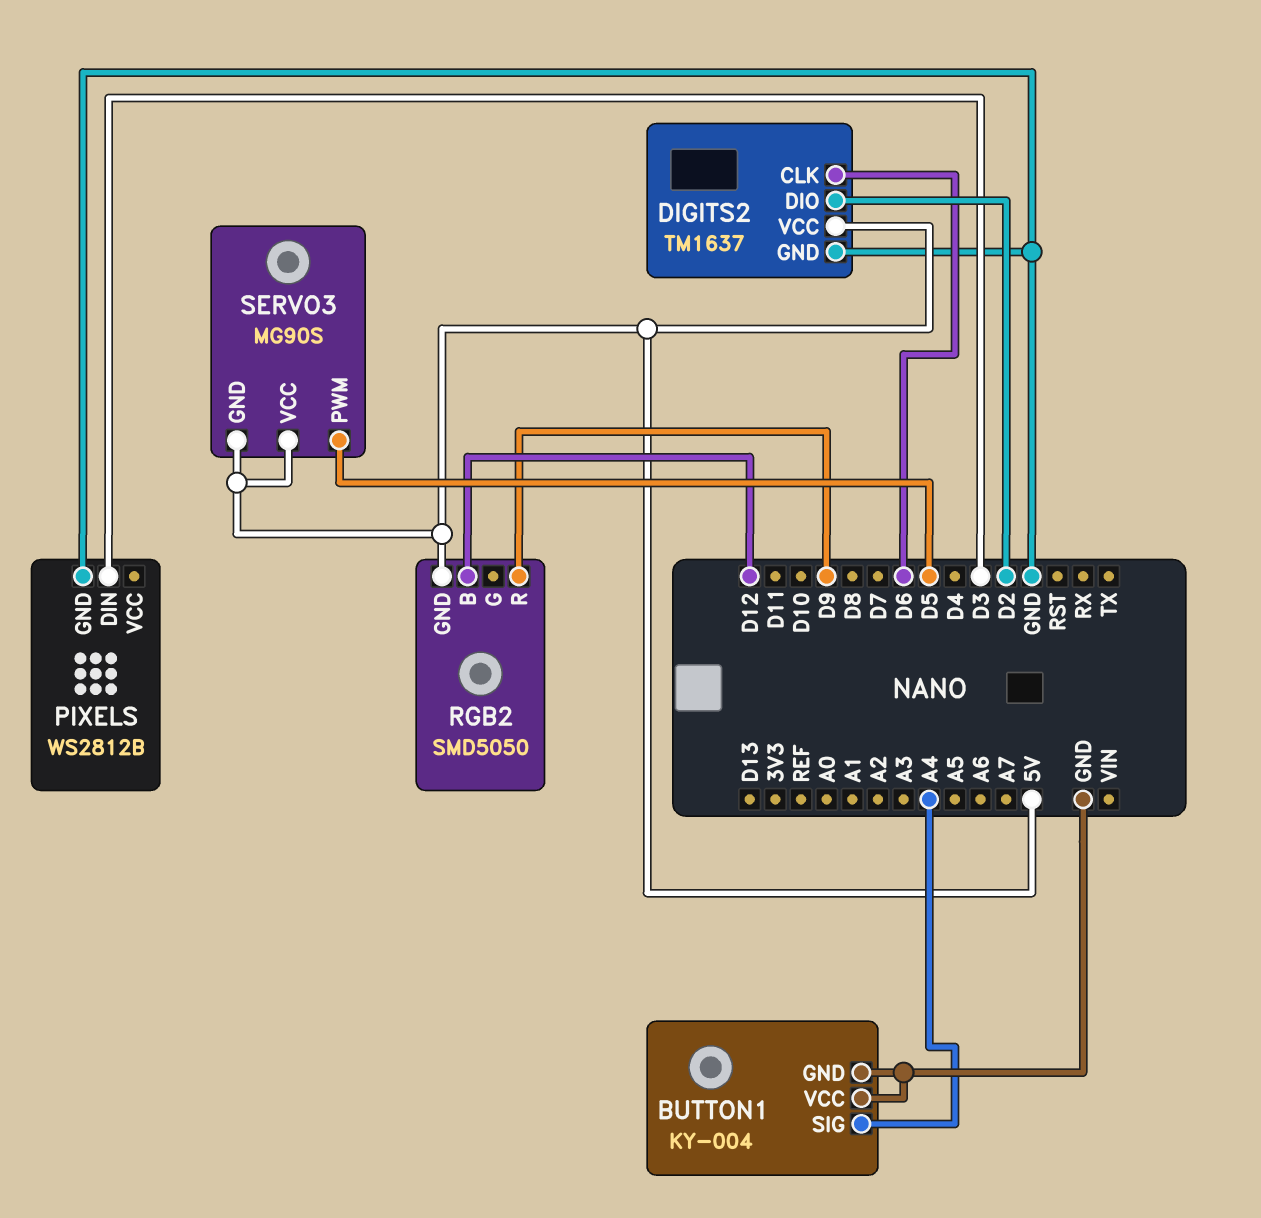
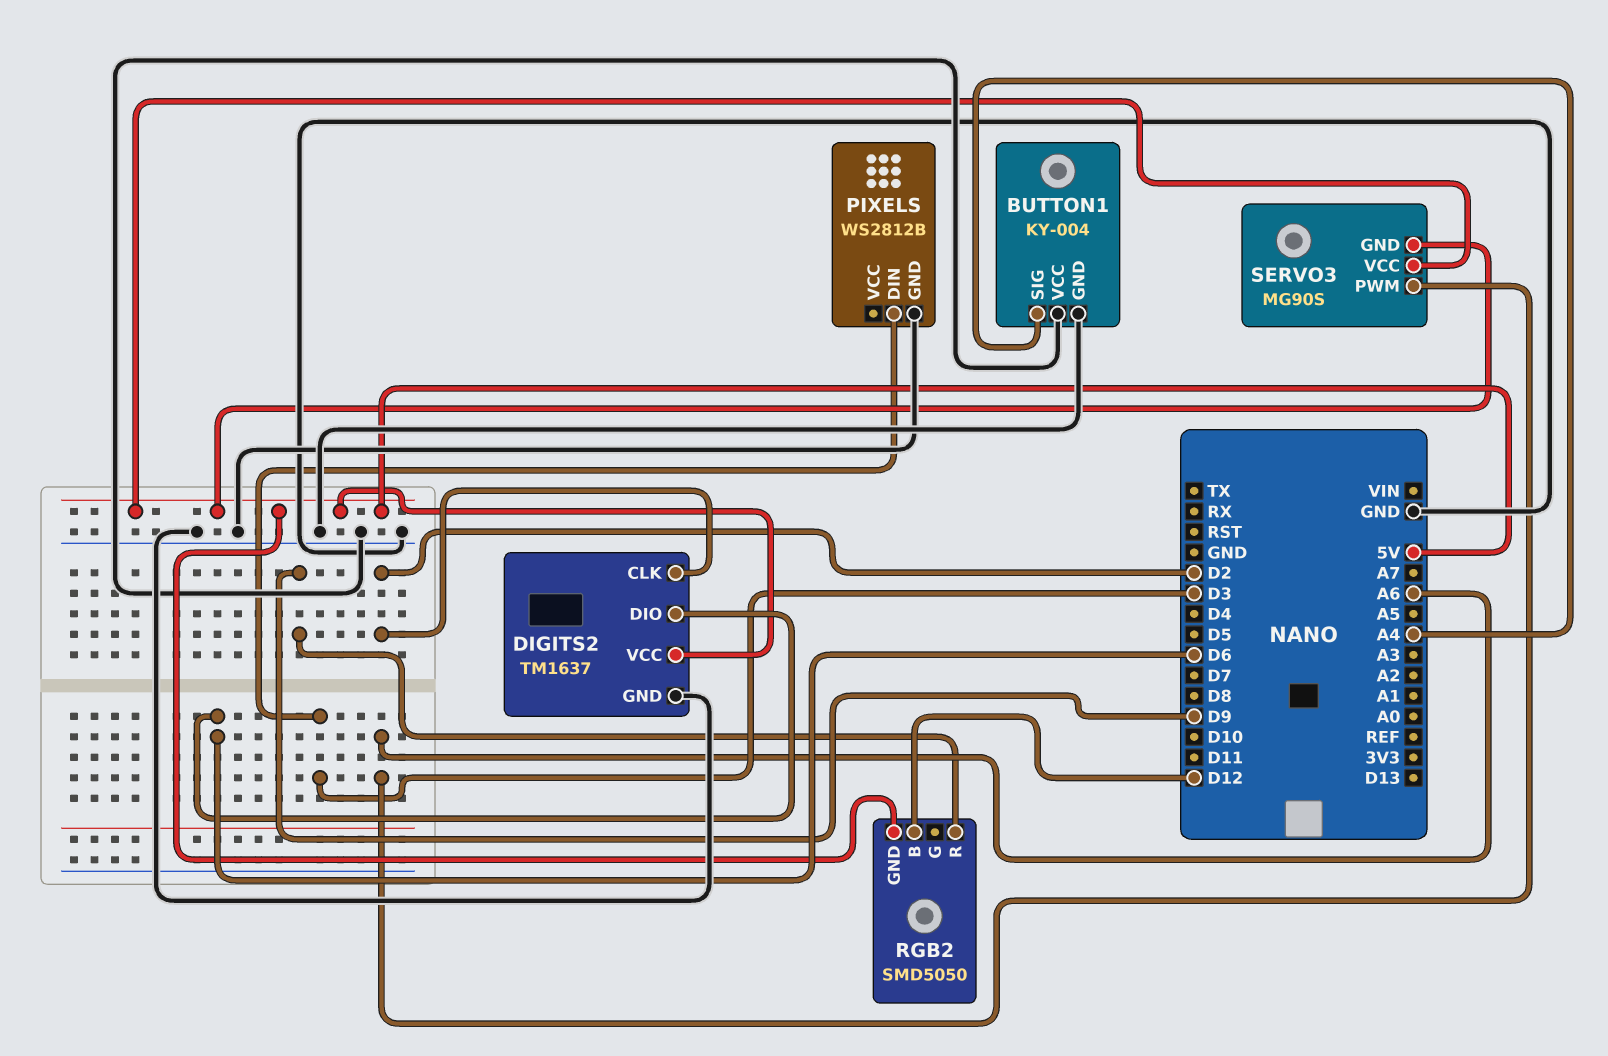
DIGITS2 pin CLK: D6 -> D2
DIGITS2 pin DIO: D2 -> D6
SERVO3 pin PWM: D5 -> A6

